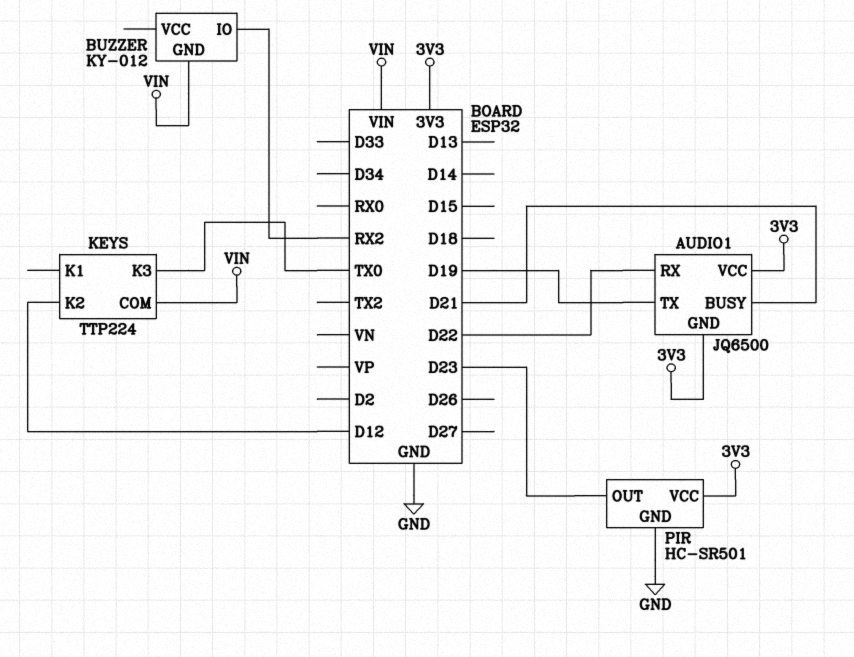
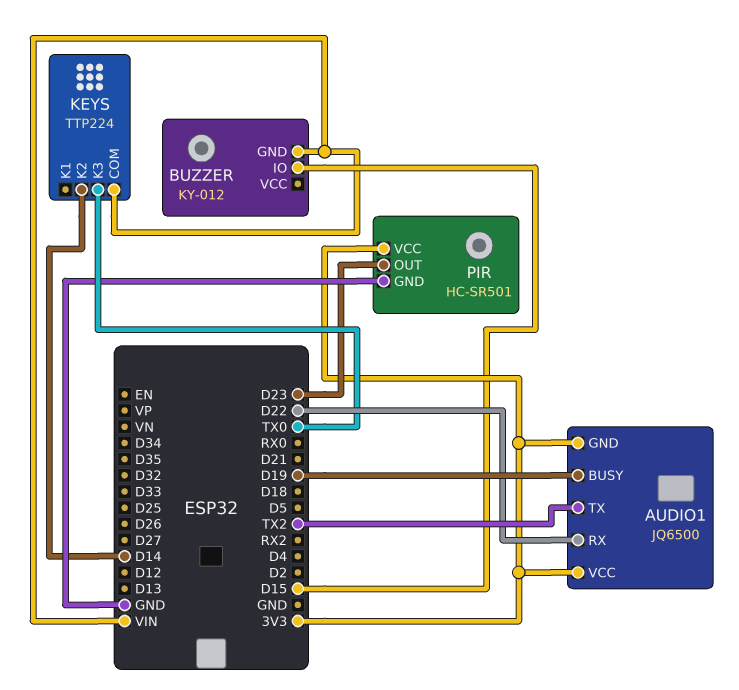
AUDIO1 pin BUSY: D21 -> D19
AUDIO1 pin TX: D19 -> TX2
BUZZER pin IO: RX2 -> D15
KEYS pin K2: D12 -> D14

